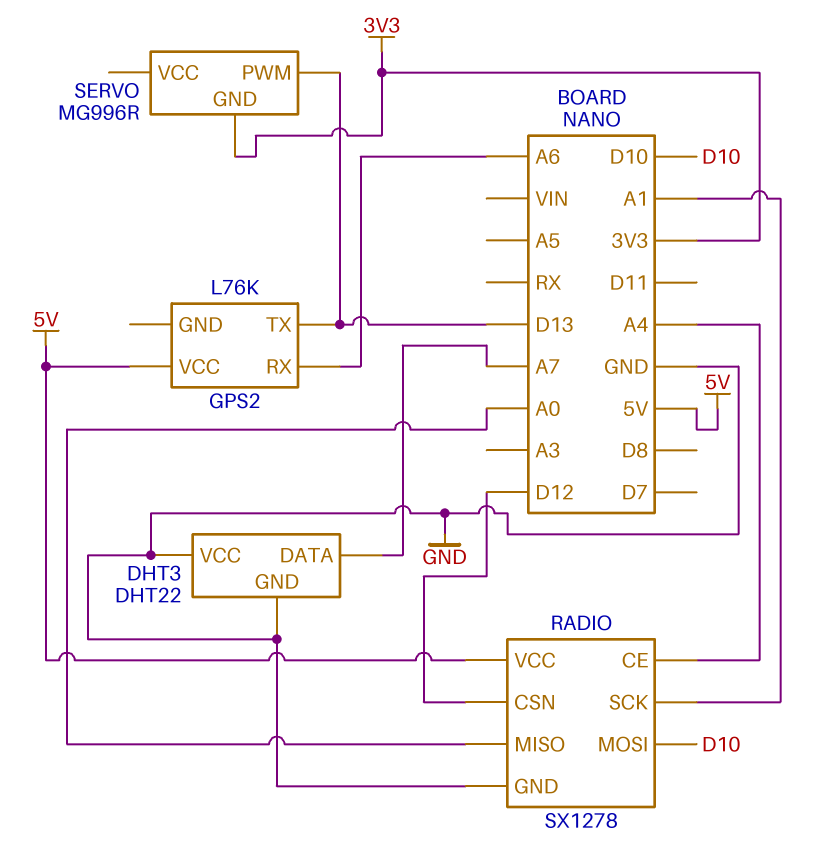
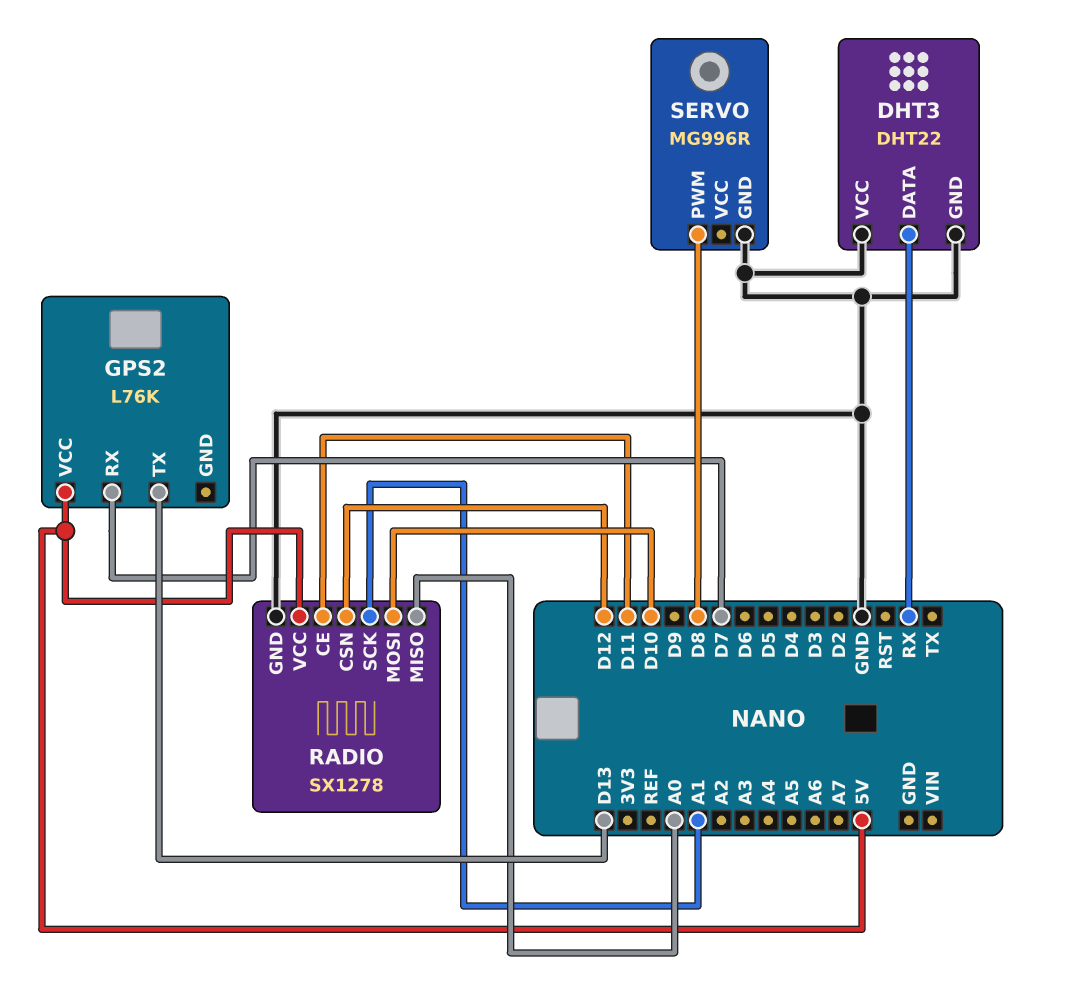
DHT3 pin DATA: A7 -> RX
GPS2 pin RX: A6 -> D7
RADIO pin CE: A4 -> D11
SERVO pin GND: 3V3 -> GND
SERVO pin PWM: D13 -> D8

